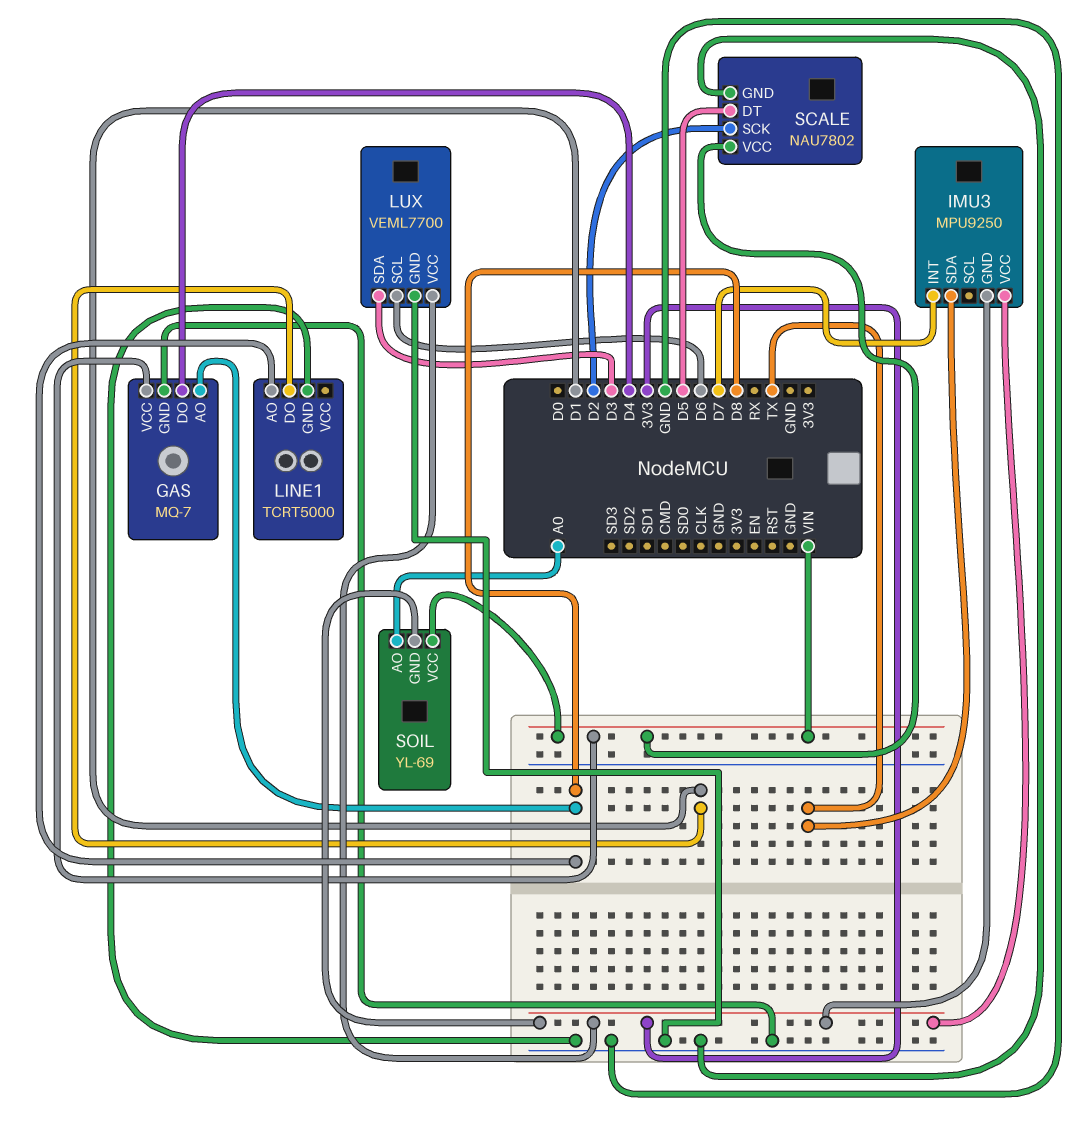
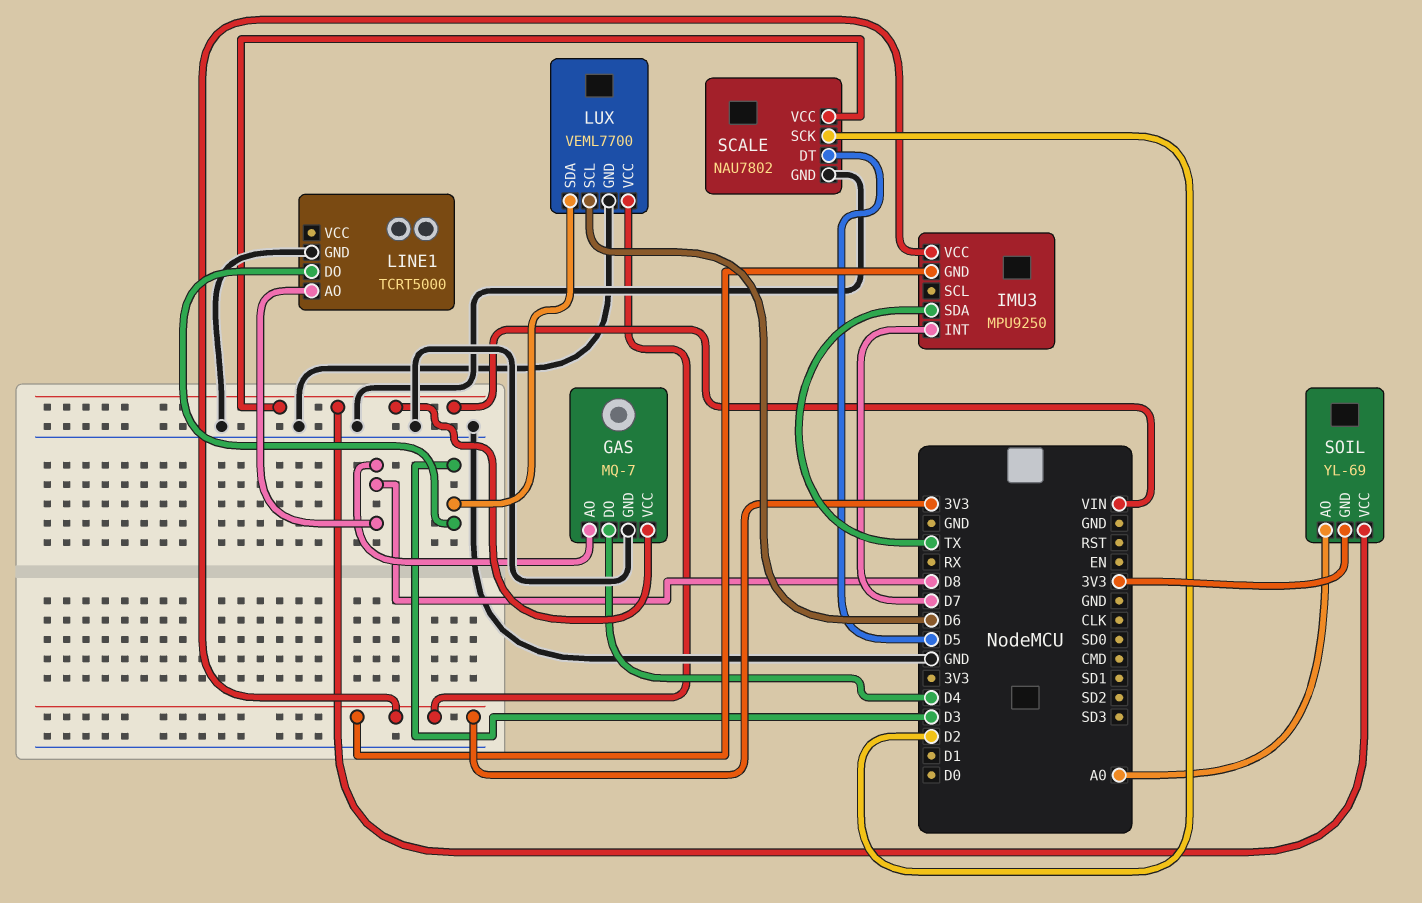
LINE1 pin DO: D1 -> D3

